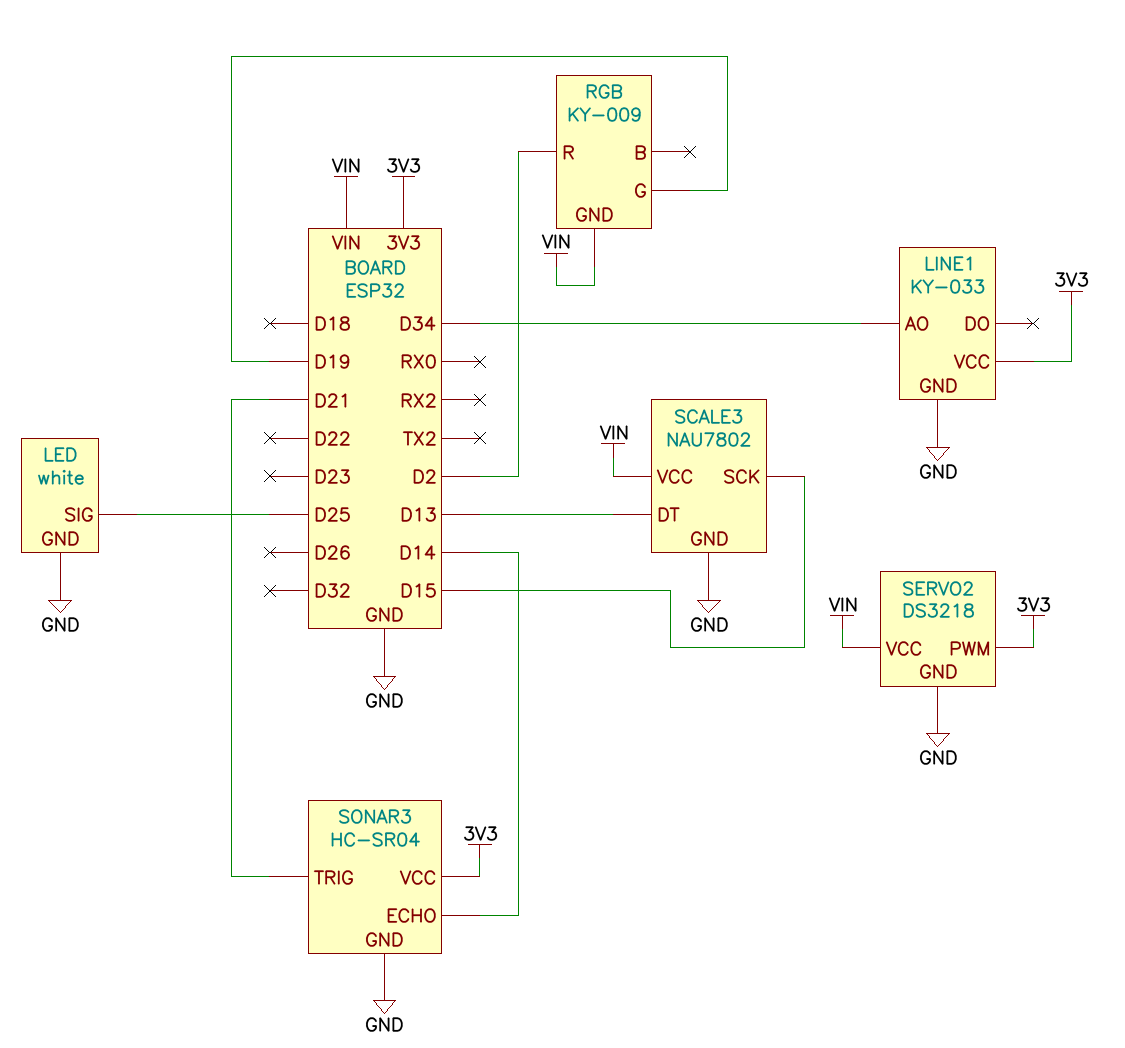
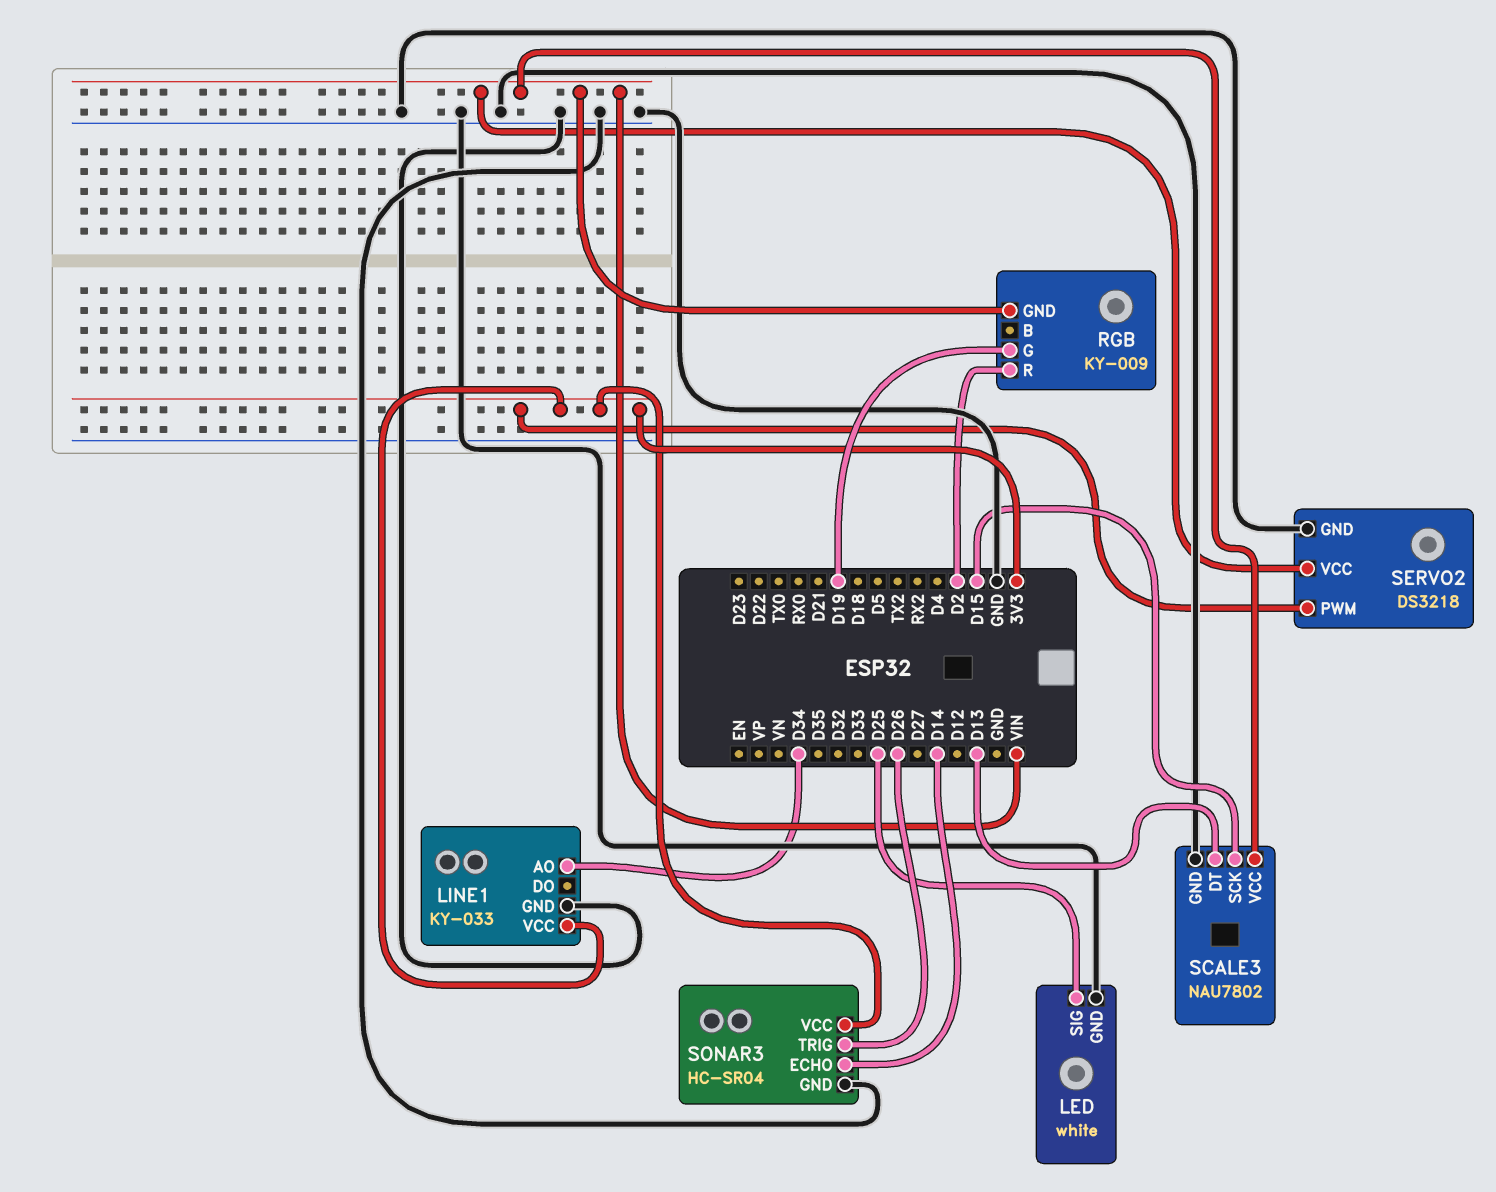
SONAR3 pin TRIG: D21 -> D26

